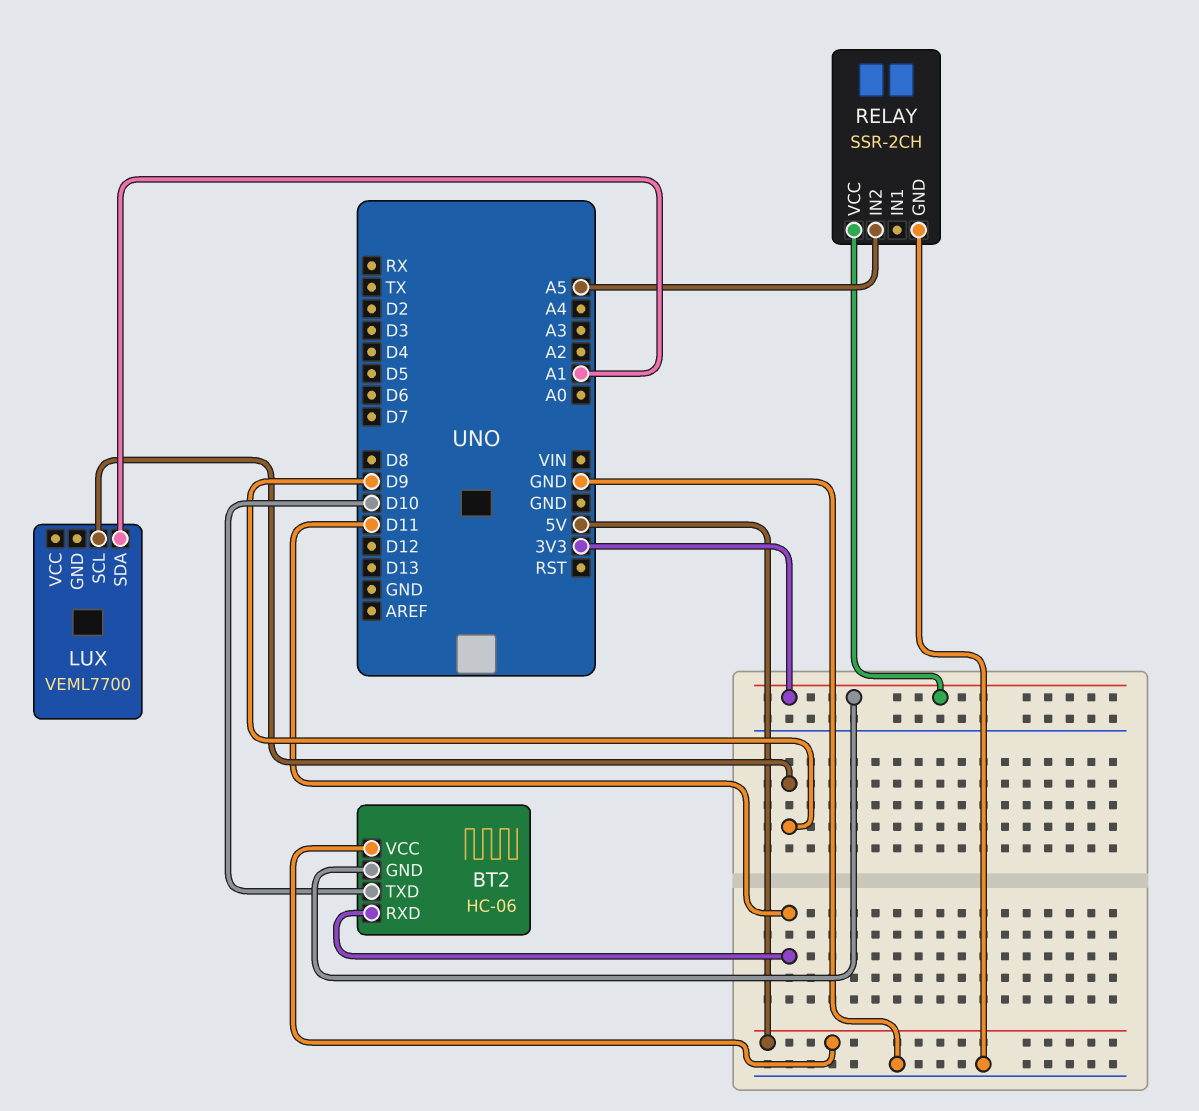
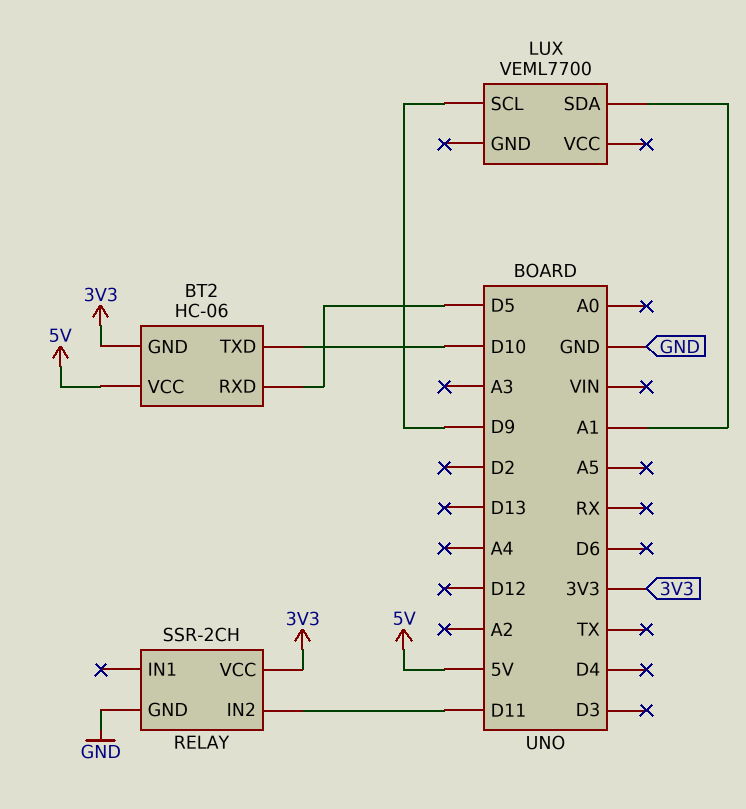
BT2 pin RXD: D11 -> D5
RELAY pin IN2: A5 -> D11

